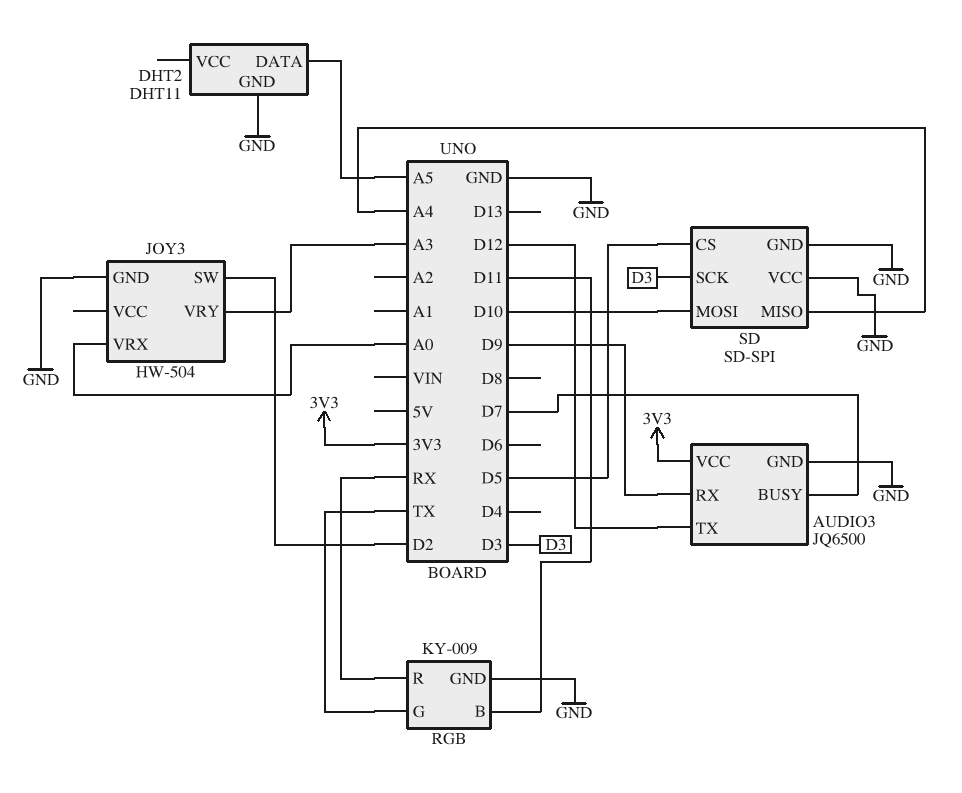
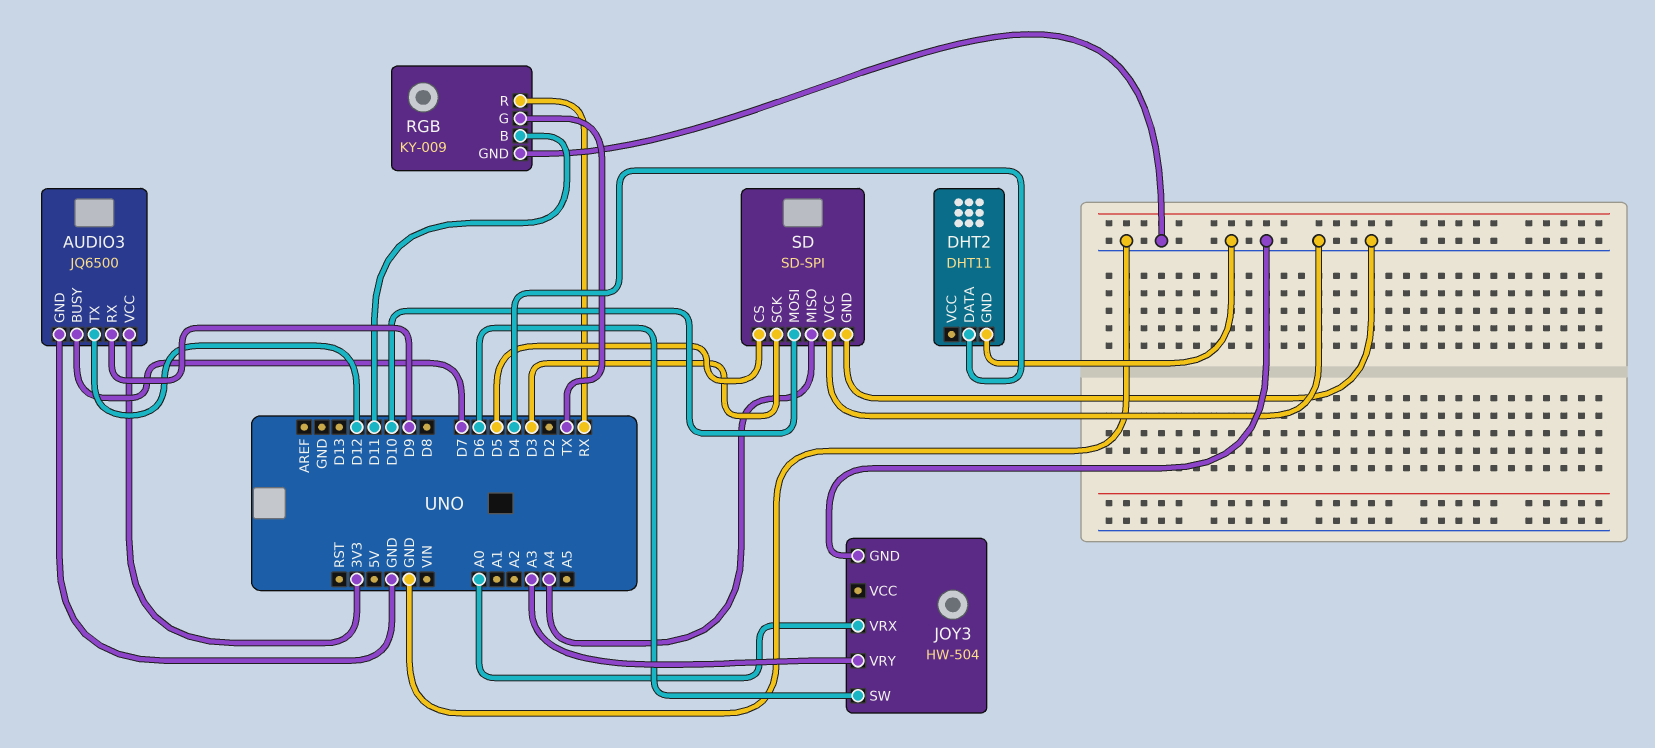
DHT2 pin DATA: A5 -> D4
JOY3 pin SW: D2 -> D6

